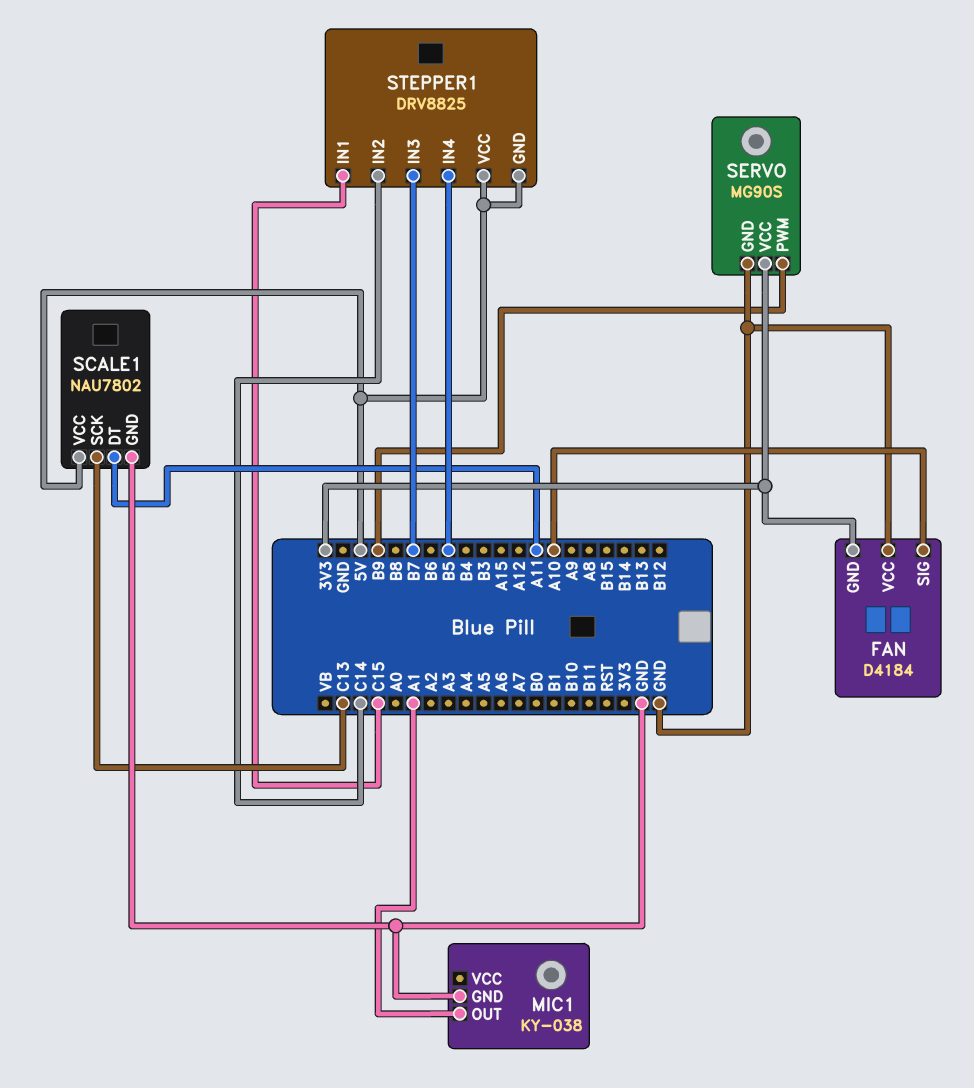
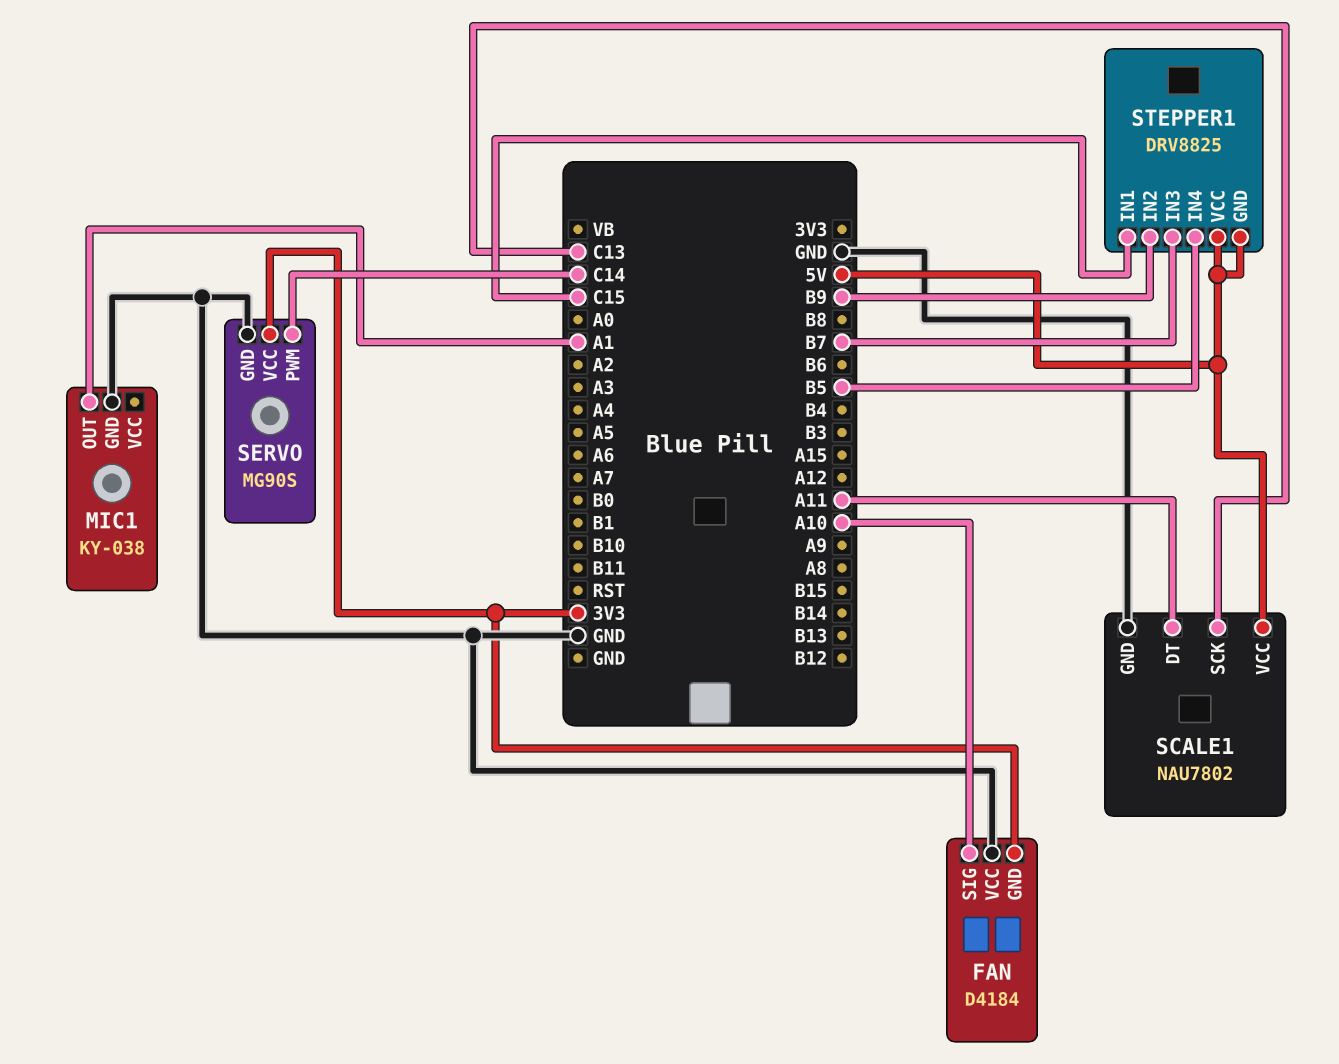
SERVO pin PWM: B9 -> C14
STEPPER1 pin IN2: C14 -> B9

